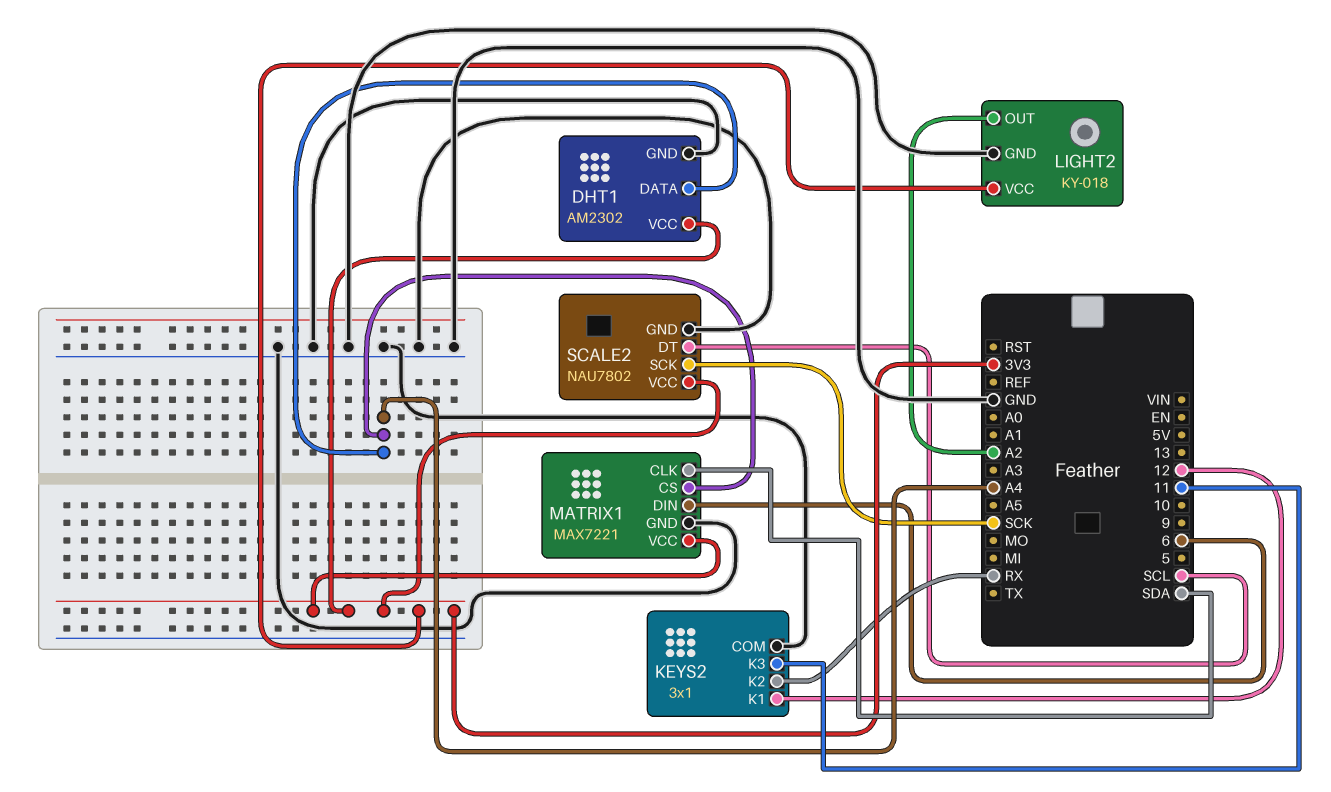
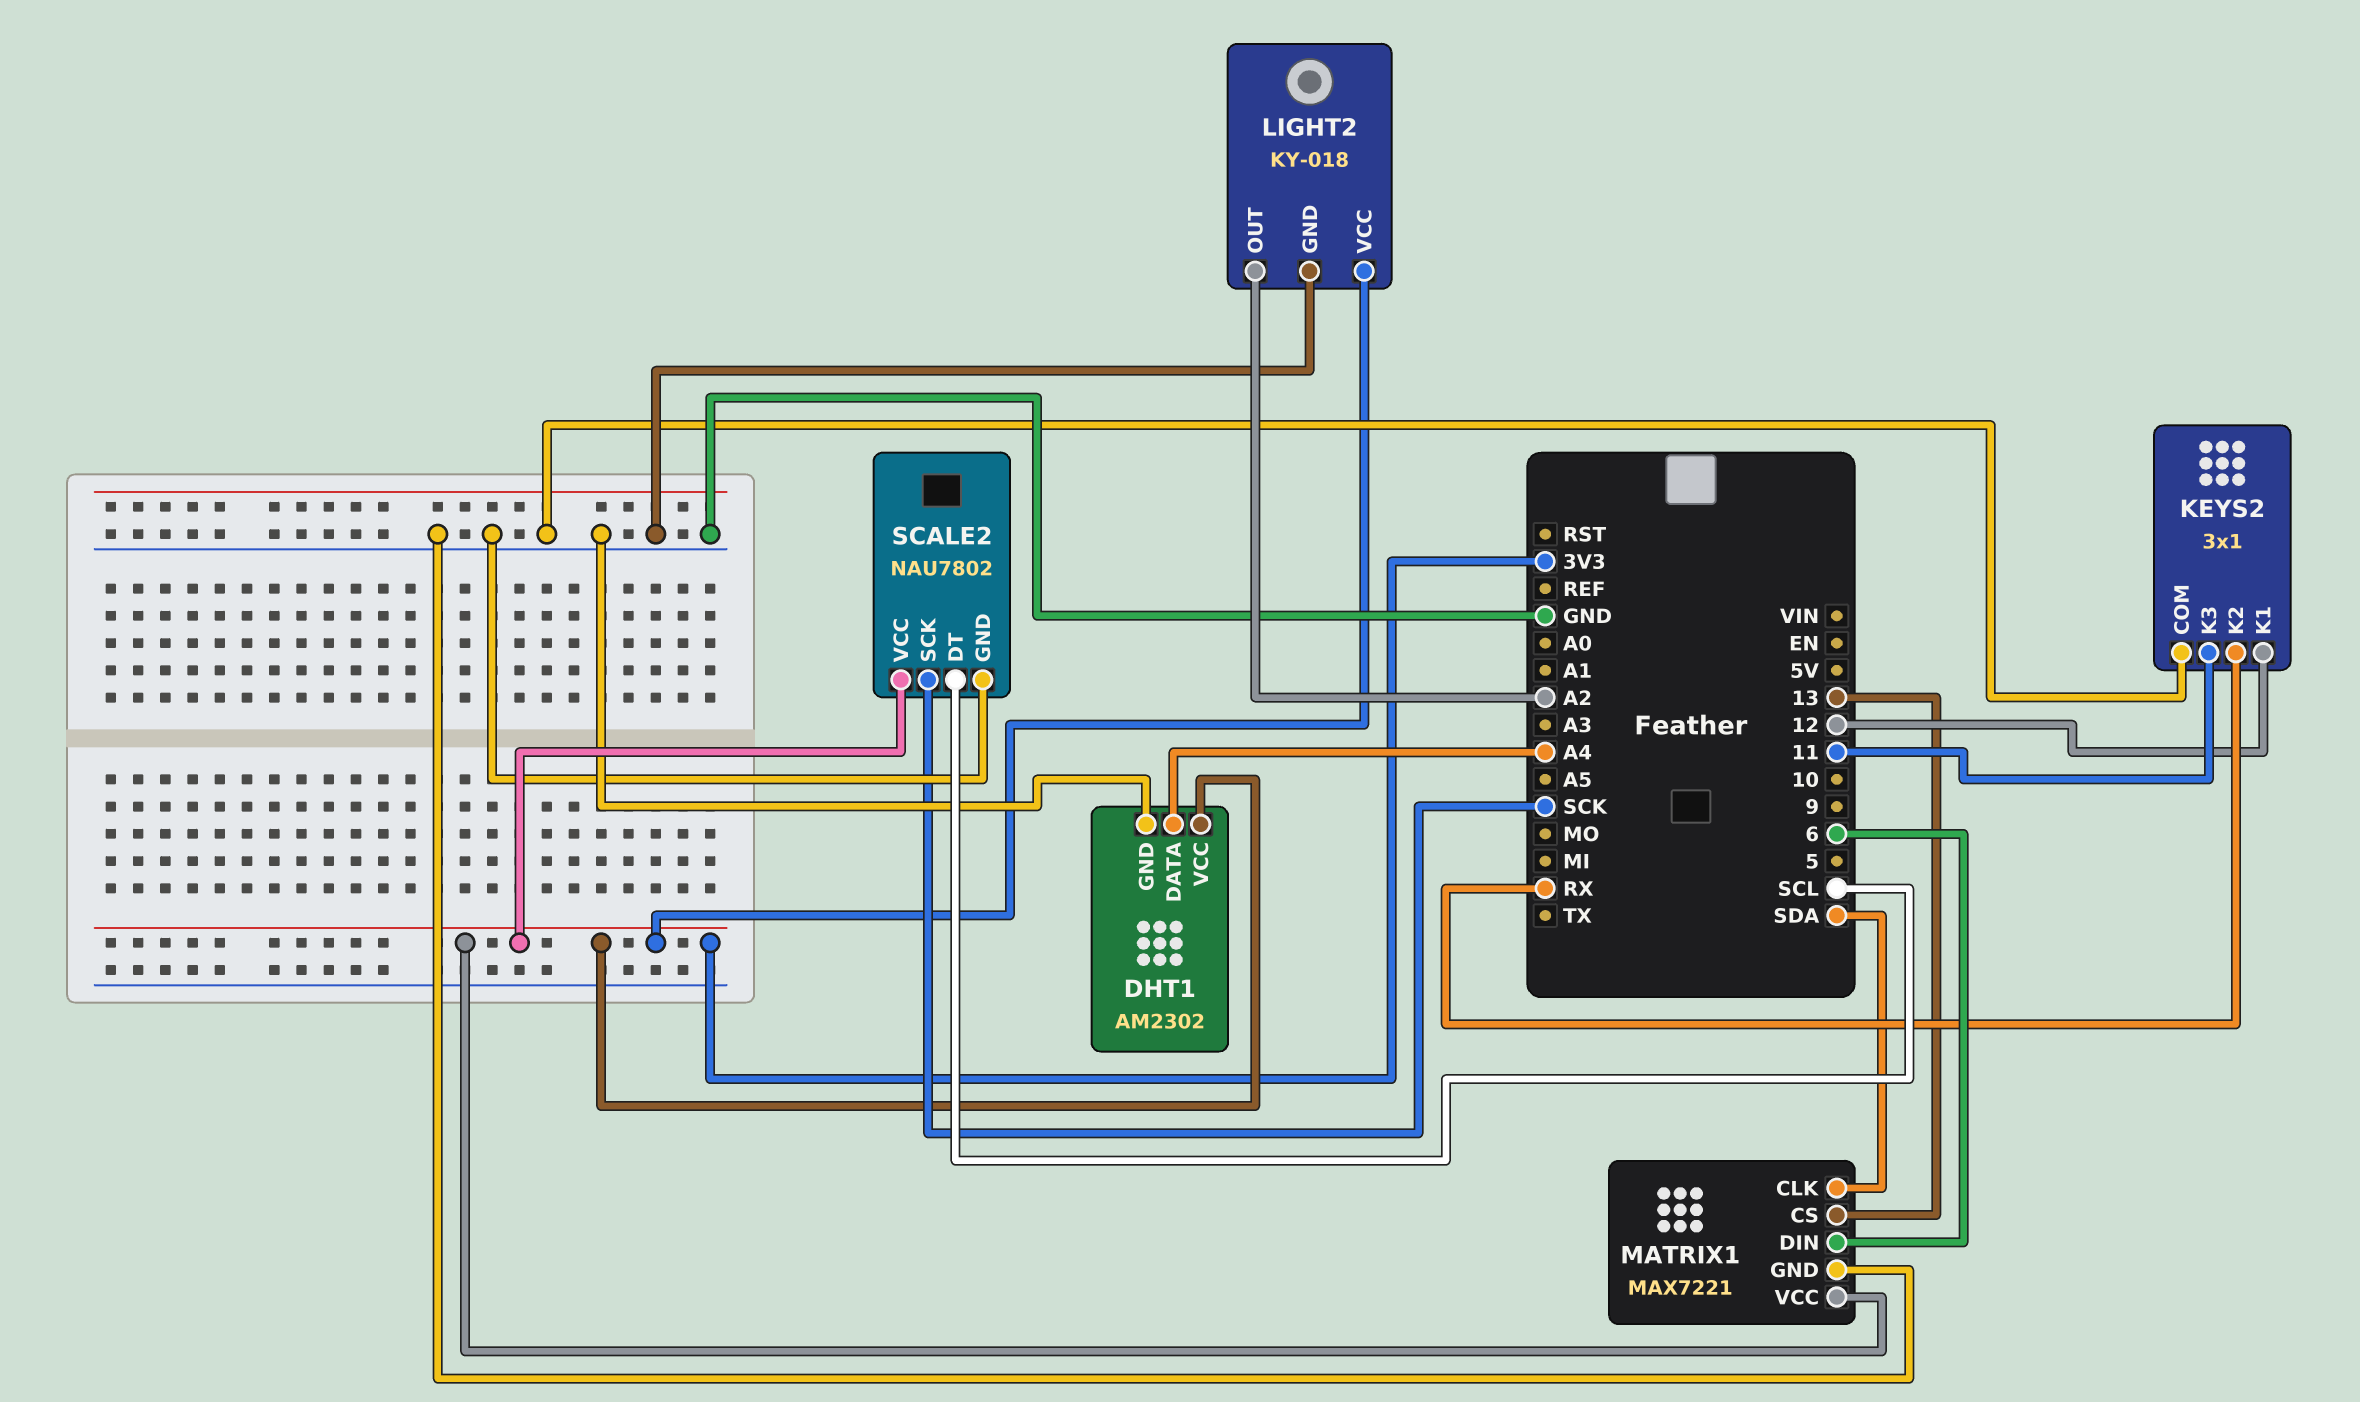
MATRIX1 pin CS: A4 -> 13

